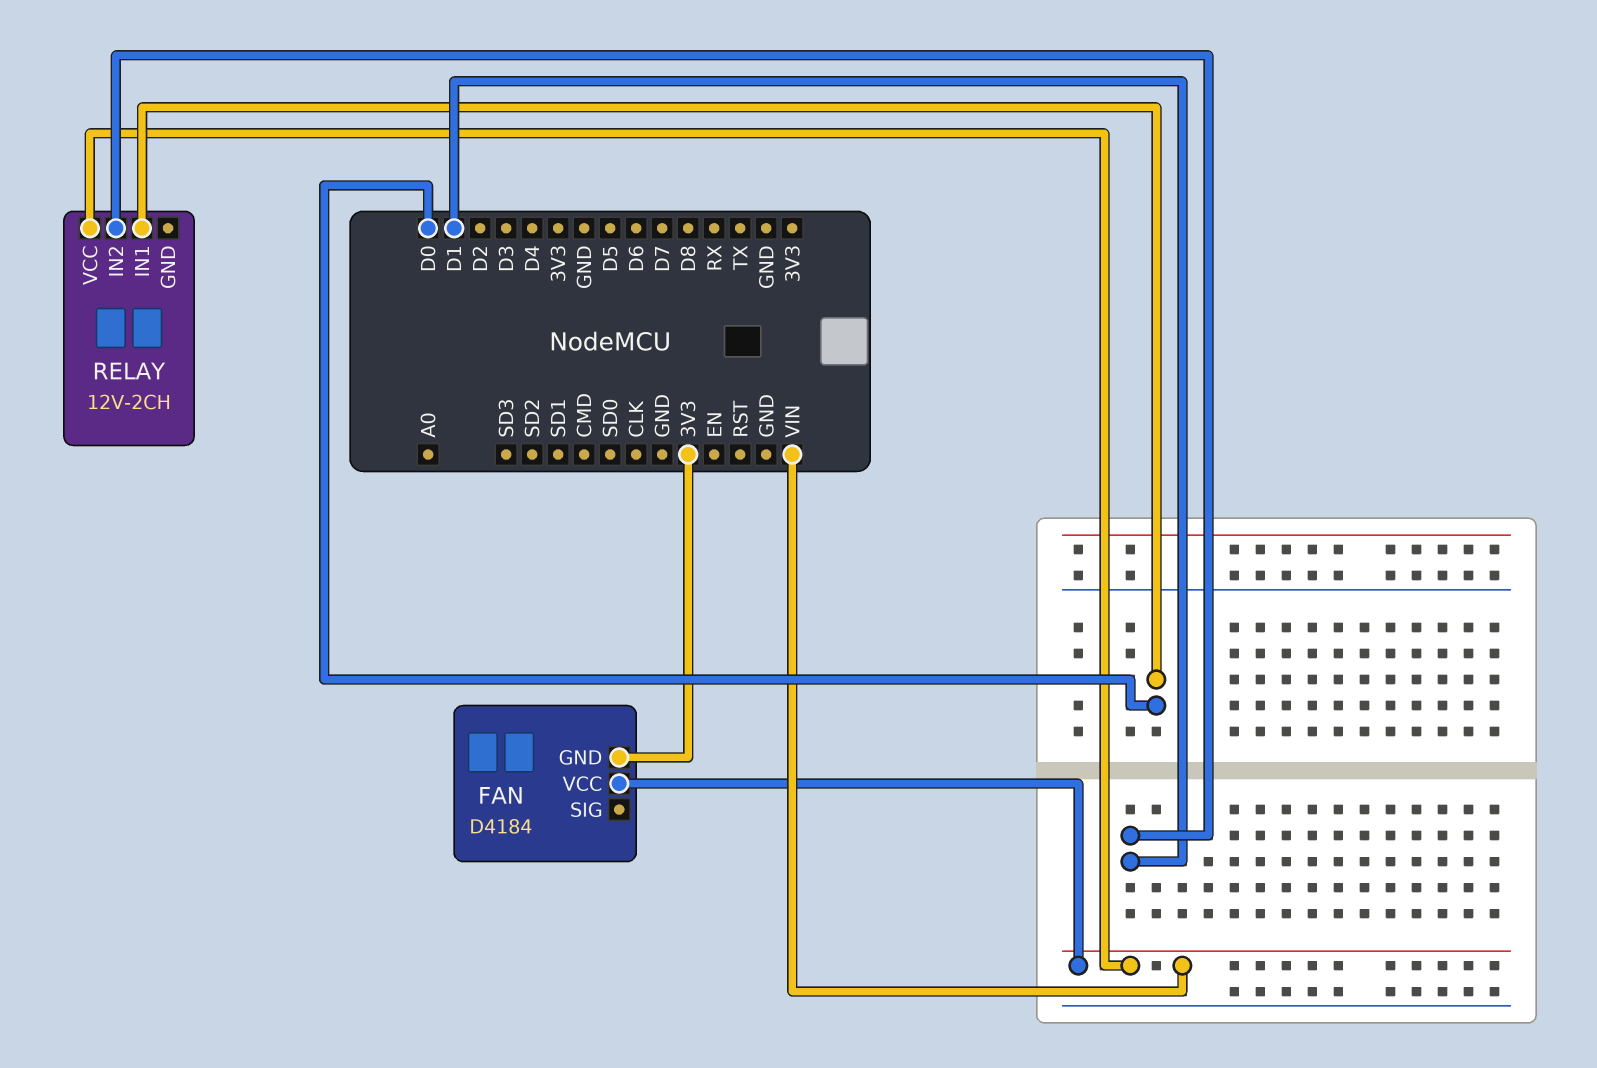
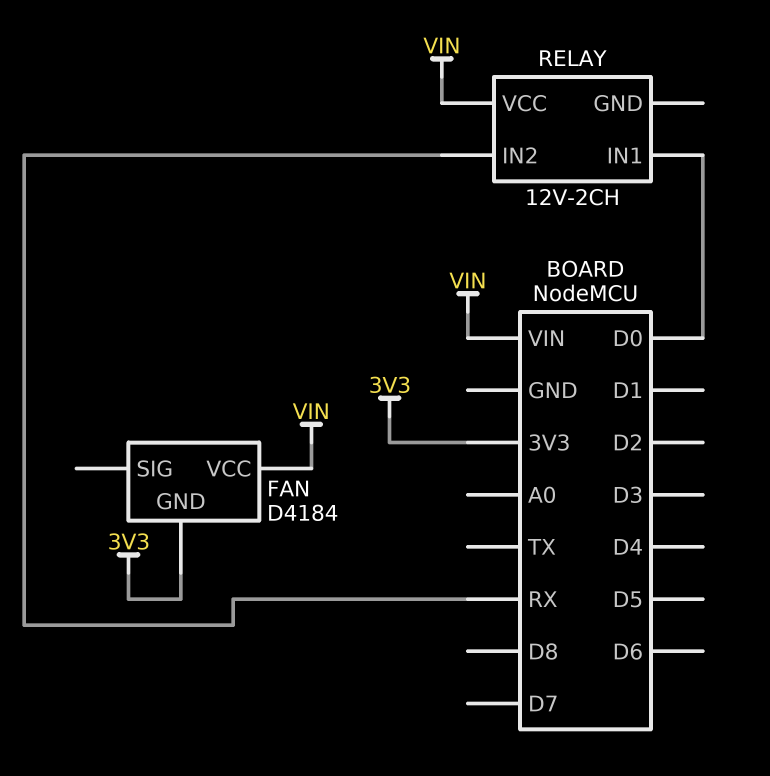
RELAY pin IN2: D1 -> RX

